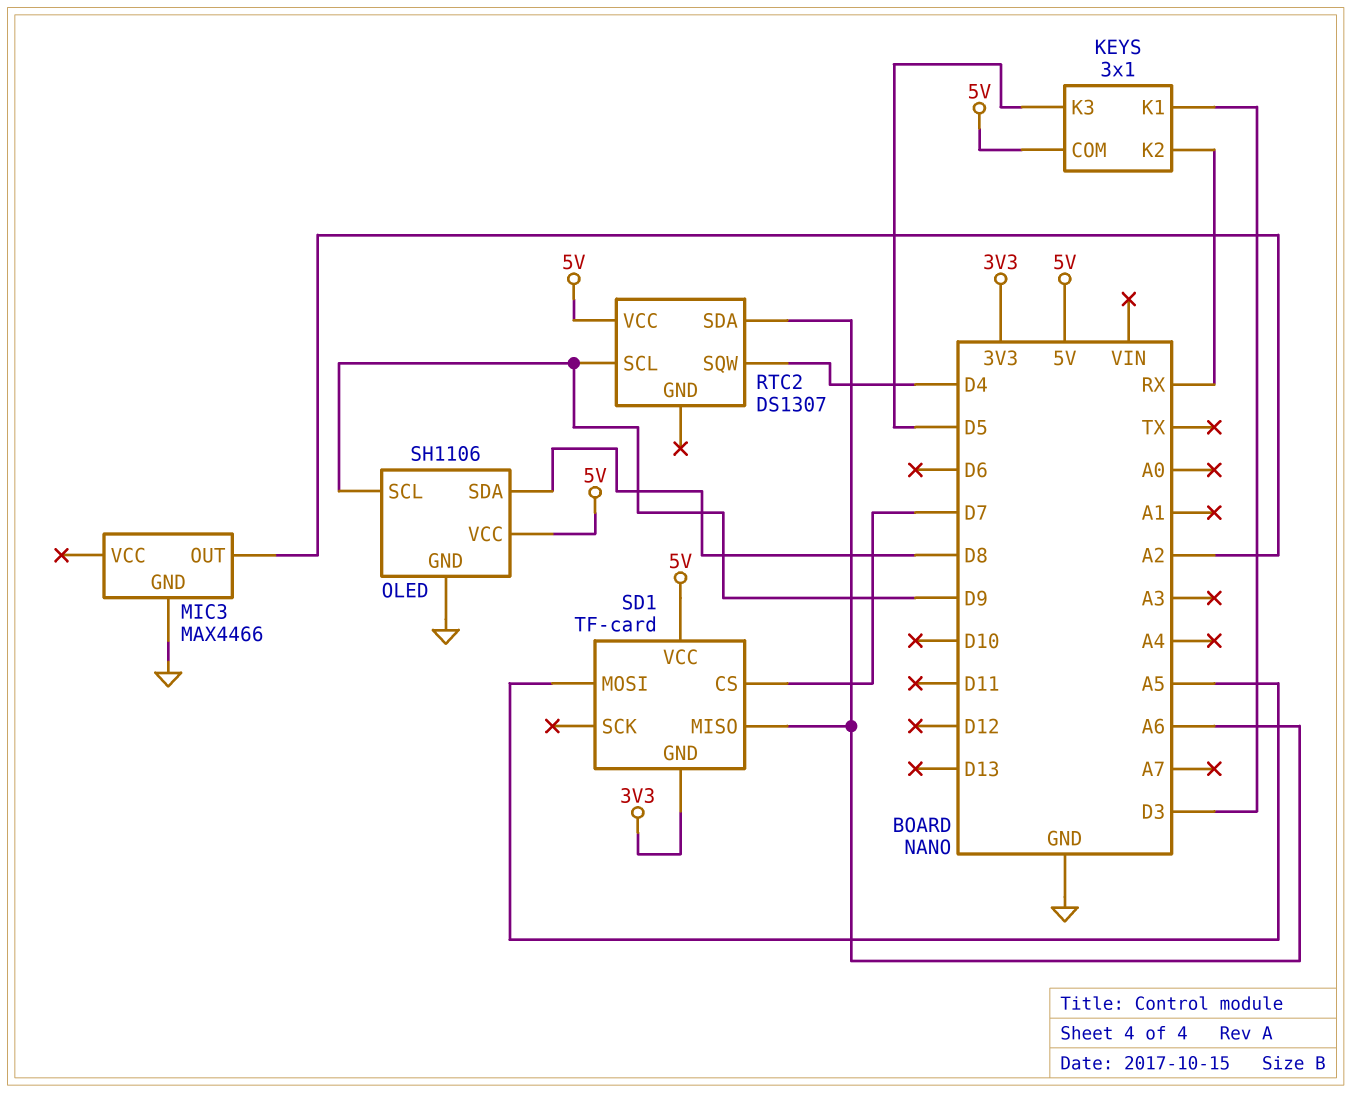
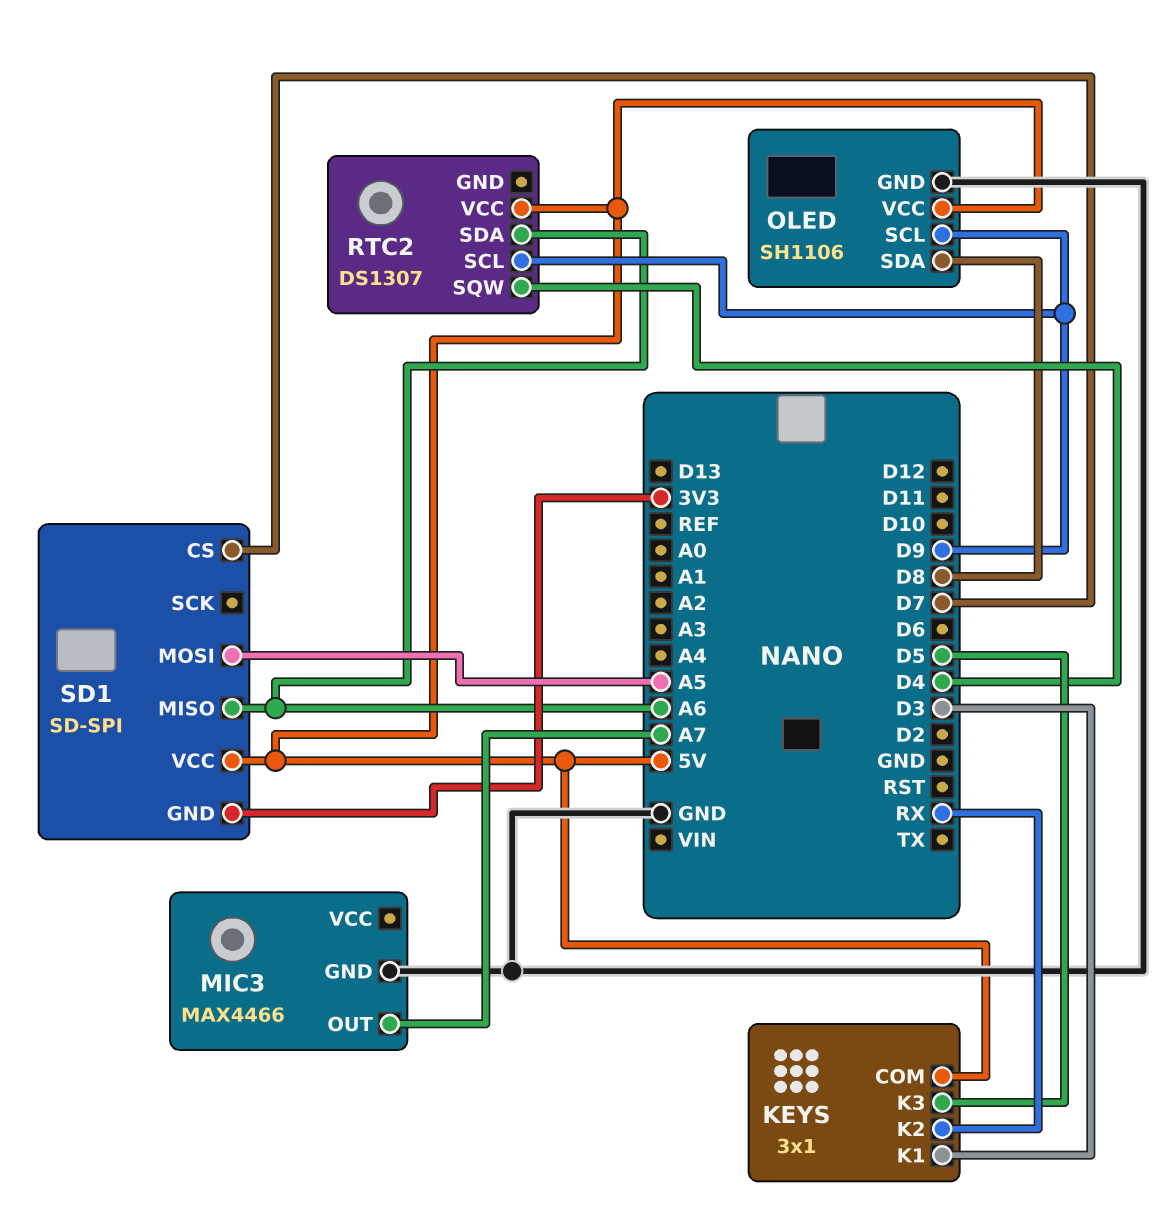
MIC3 pin OUT: A2 -> A7
SD1: TF-card -> SD-SPI

